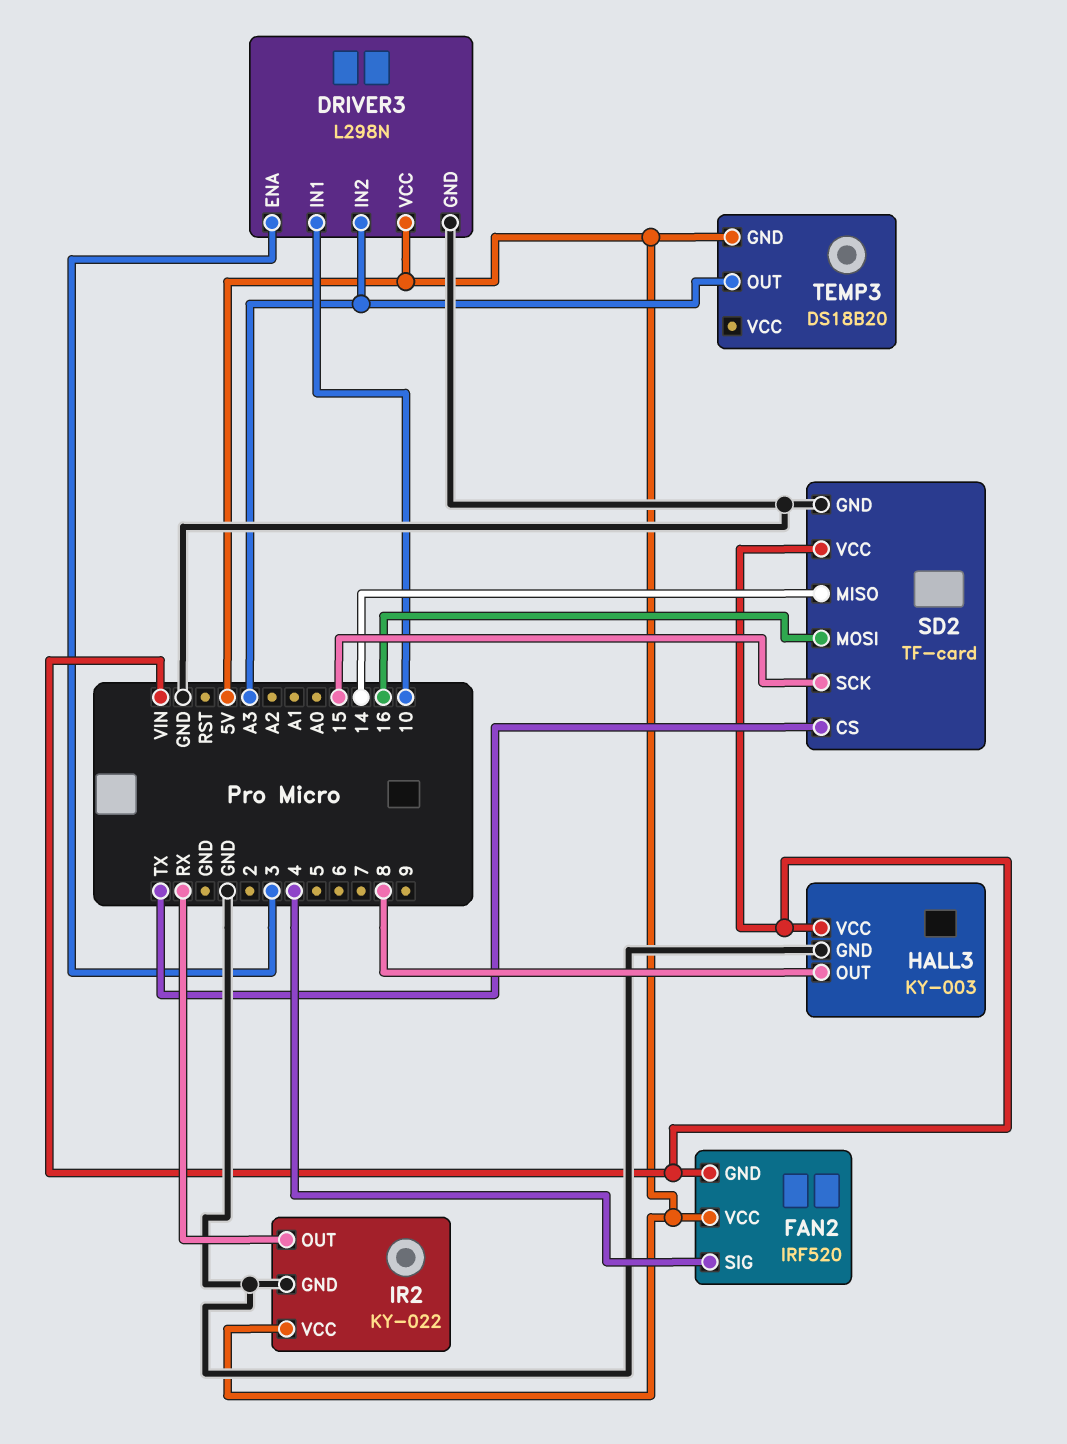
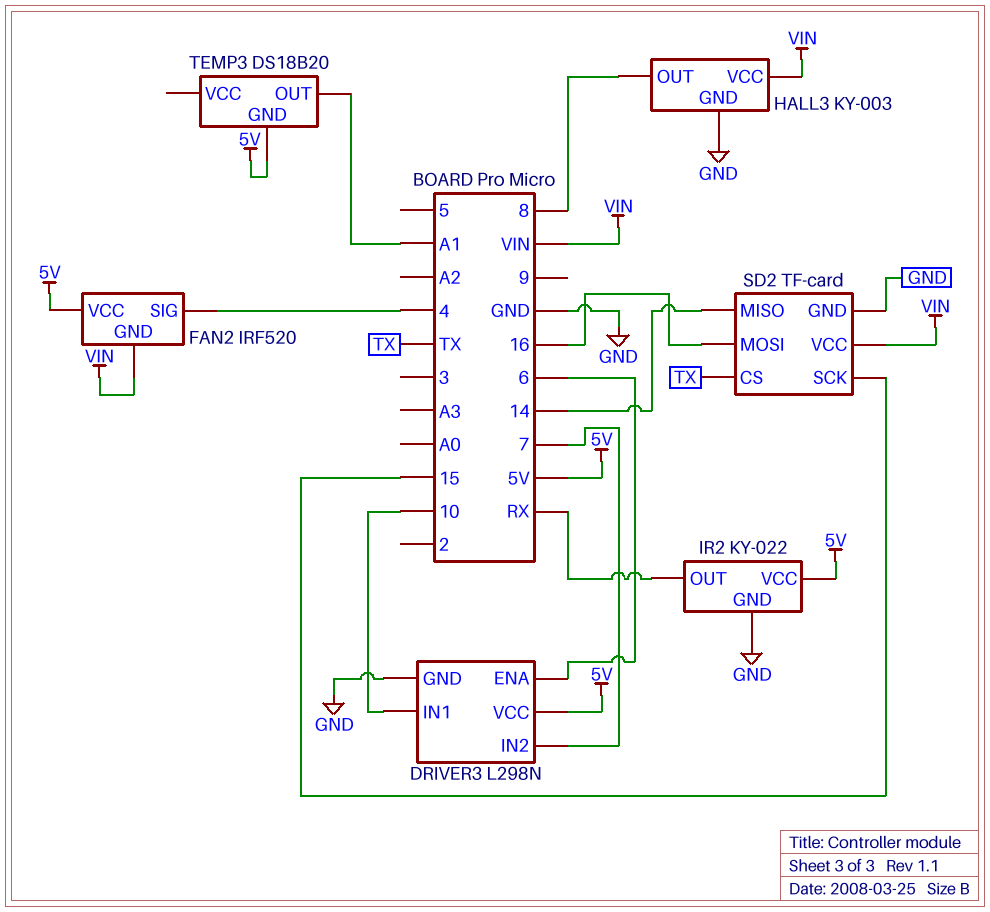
DRIVER3 pin ENA: 3 -> 6
DRIVER3 pin IN2: A3 -> 7
TEMP3 pin OUT: A3 -> A1

